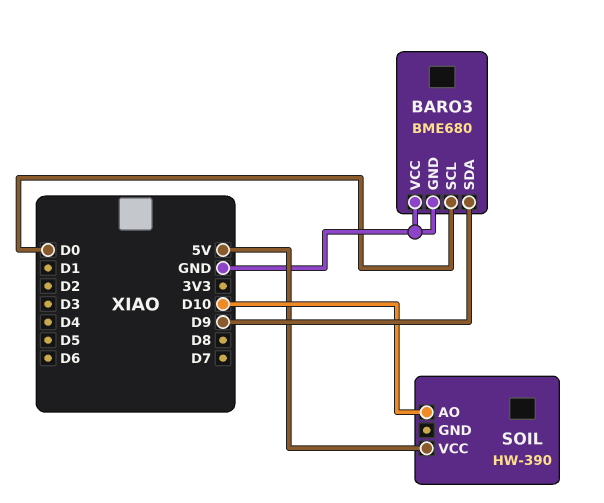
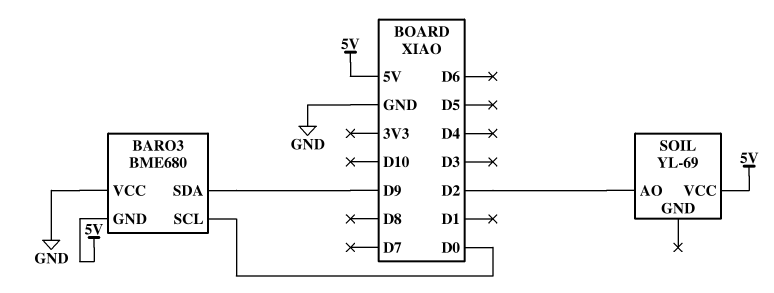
BARO3 pin GND: GND -> 5V
SOIL: HW-390 -> YL-69
SOIL pin AO: D10 -> D2

